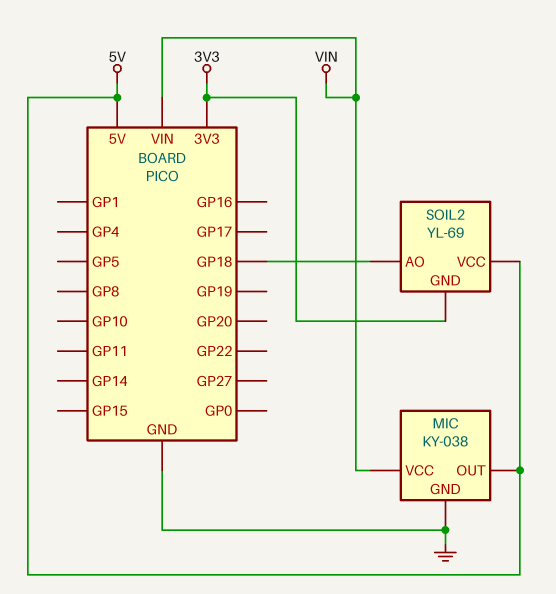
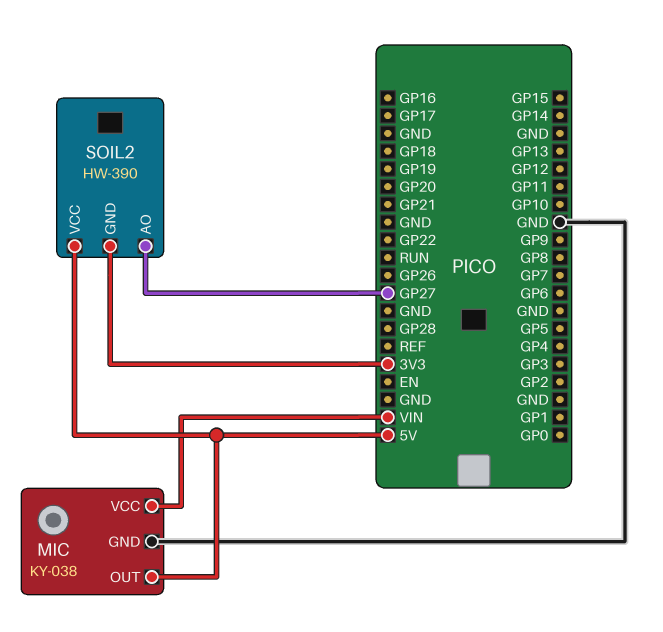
SOIL2: YL-69 -> HW-390
SOIL2 pin AO: GP18 -> GP27

